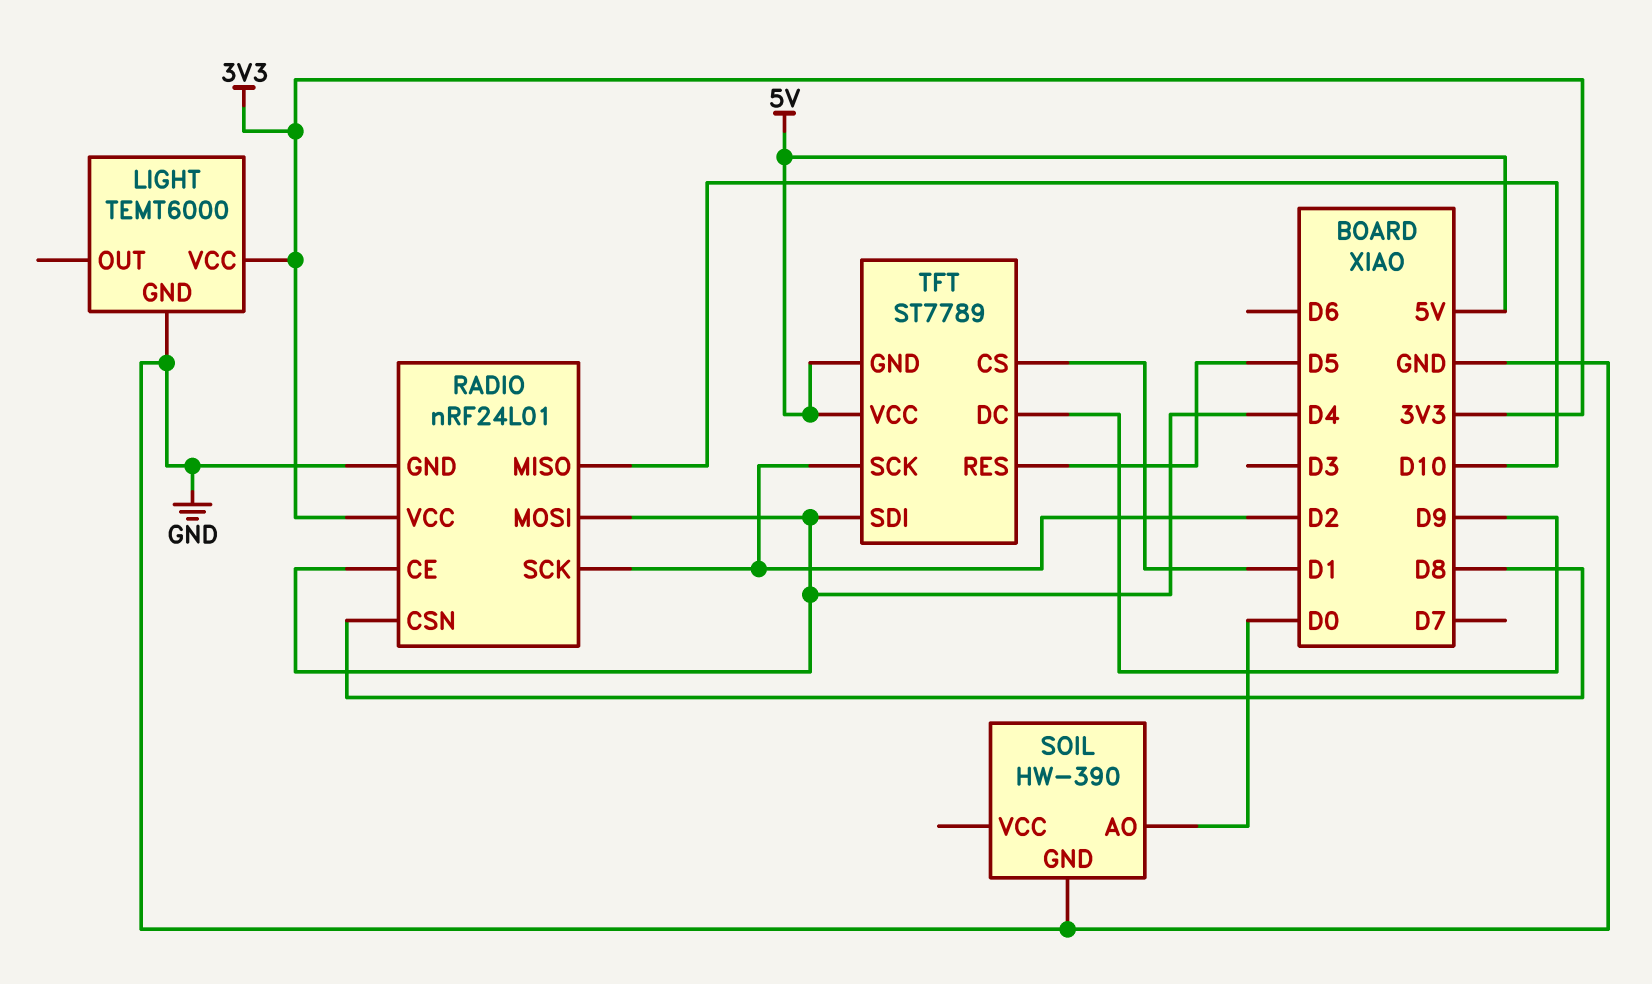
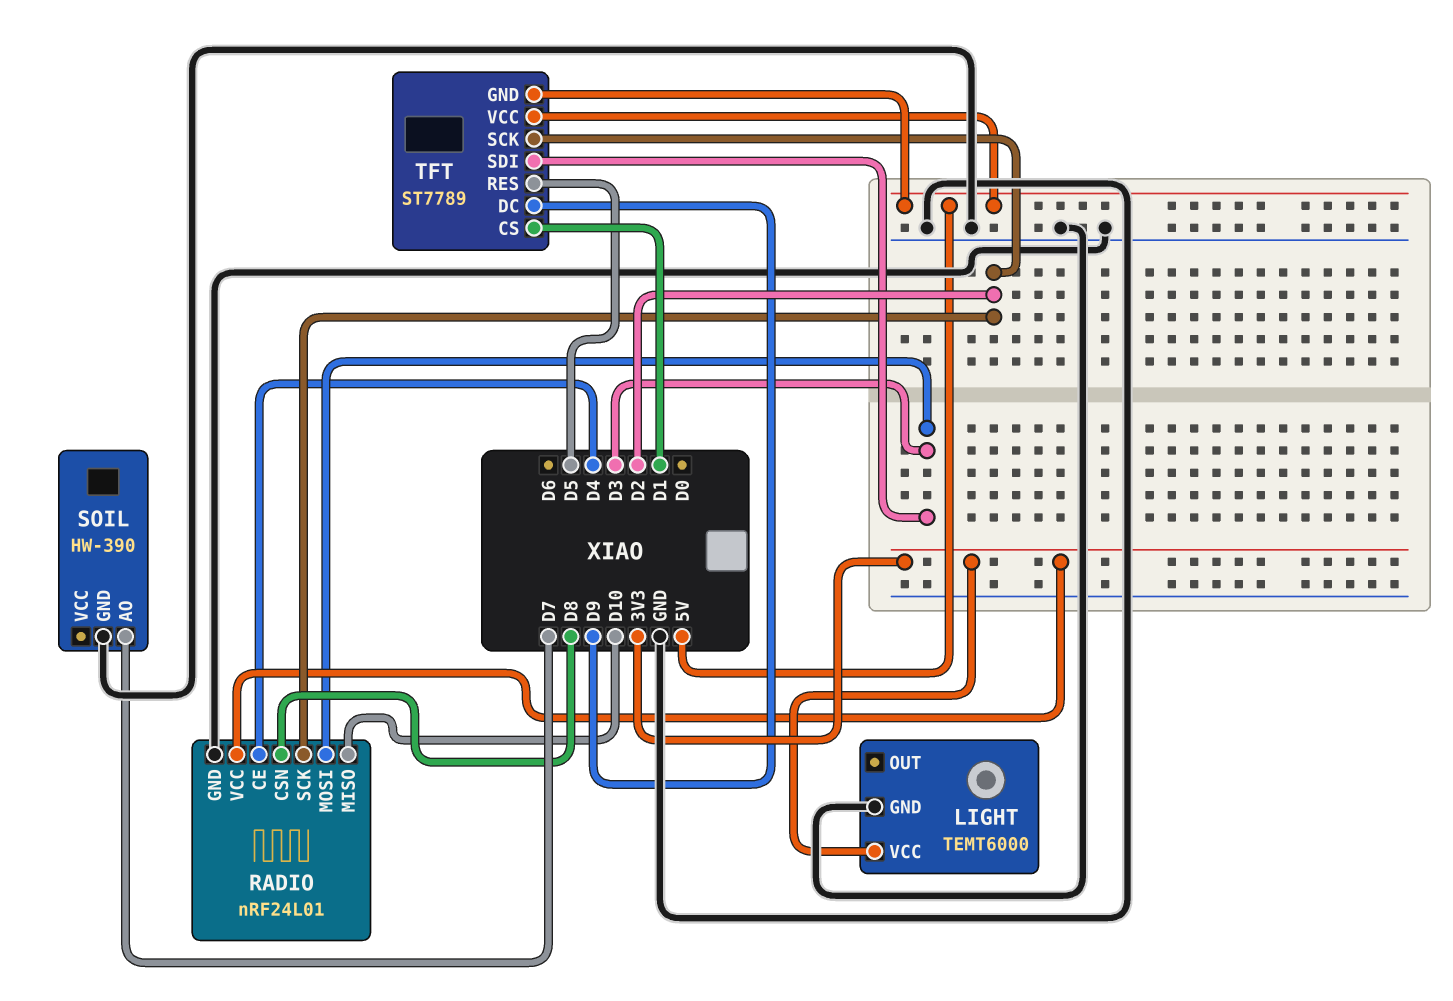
RADIO pin MOSI: D4 -> D3
SOIL pin AO: D0 -> D7
TFT pin SDI: D4 -> D3

